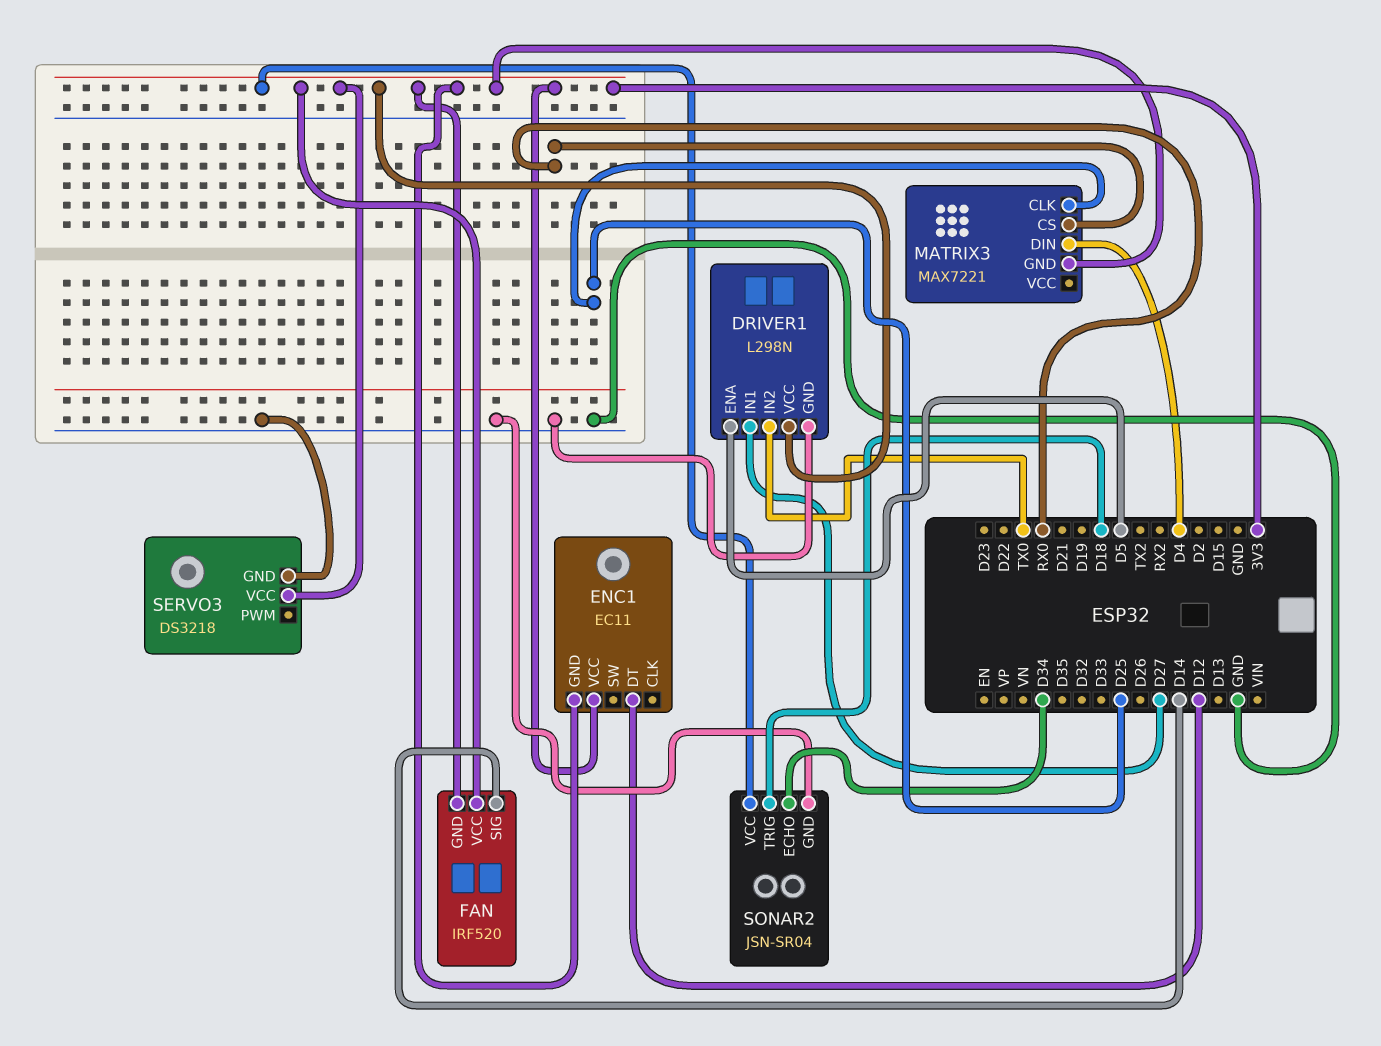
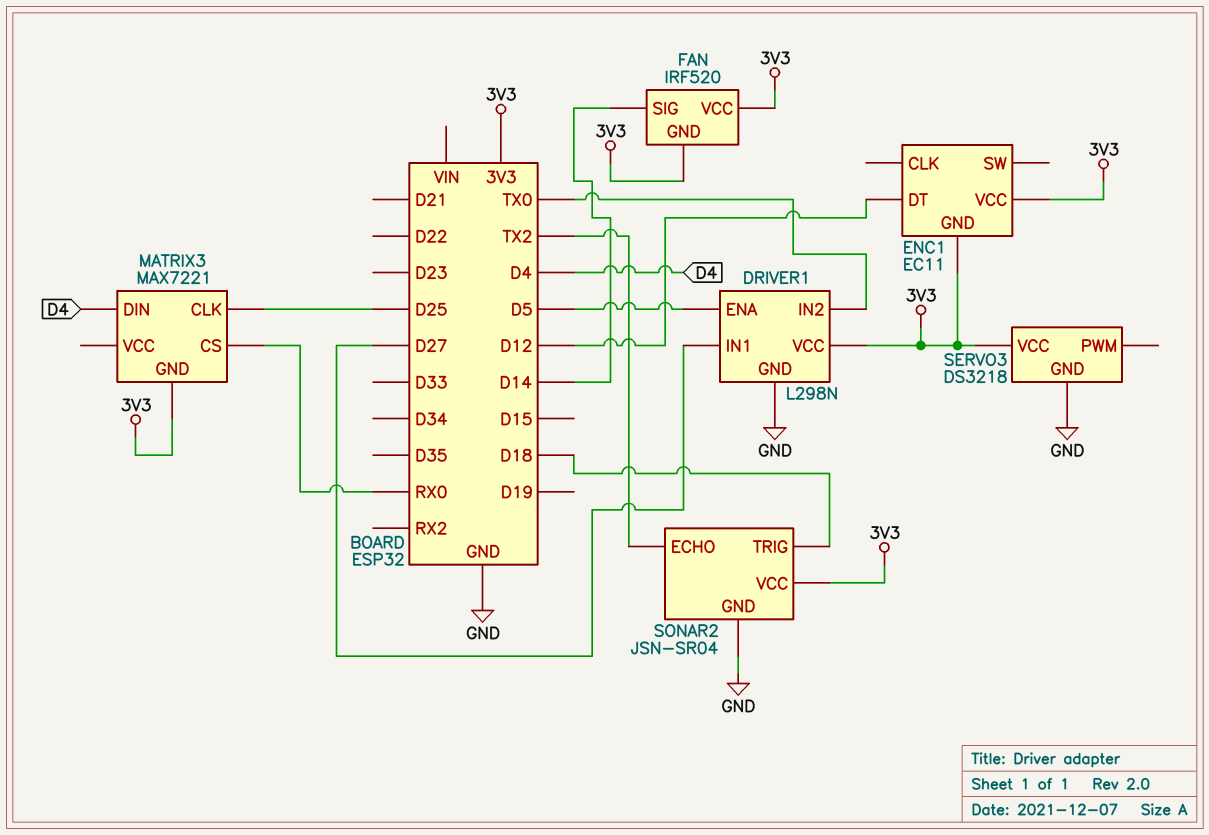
SONAR2 pin ECHO: D34 -> TX2

